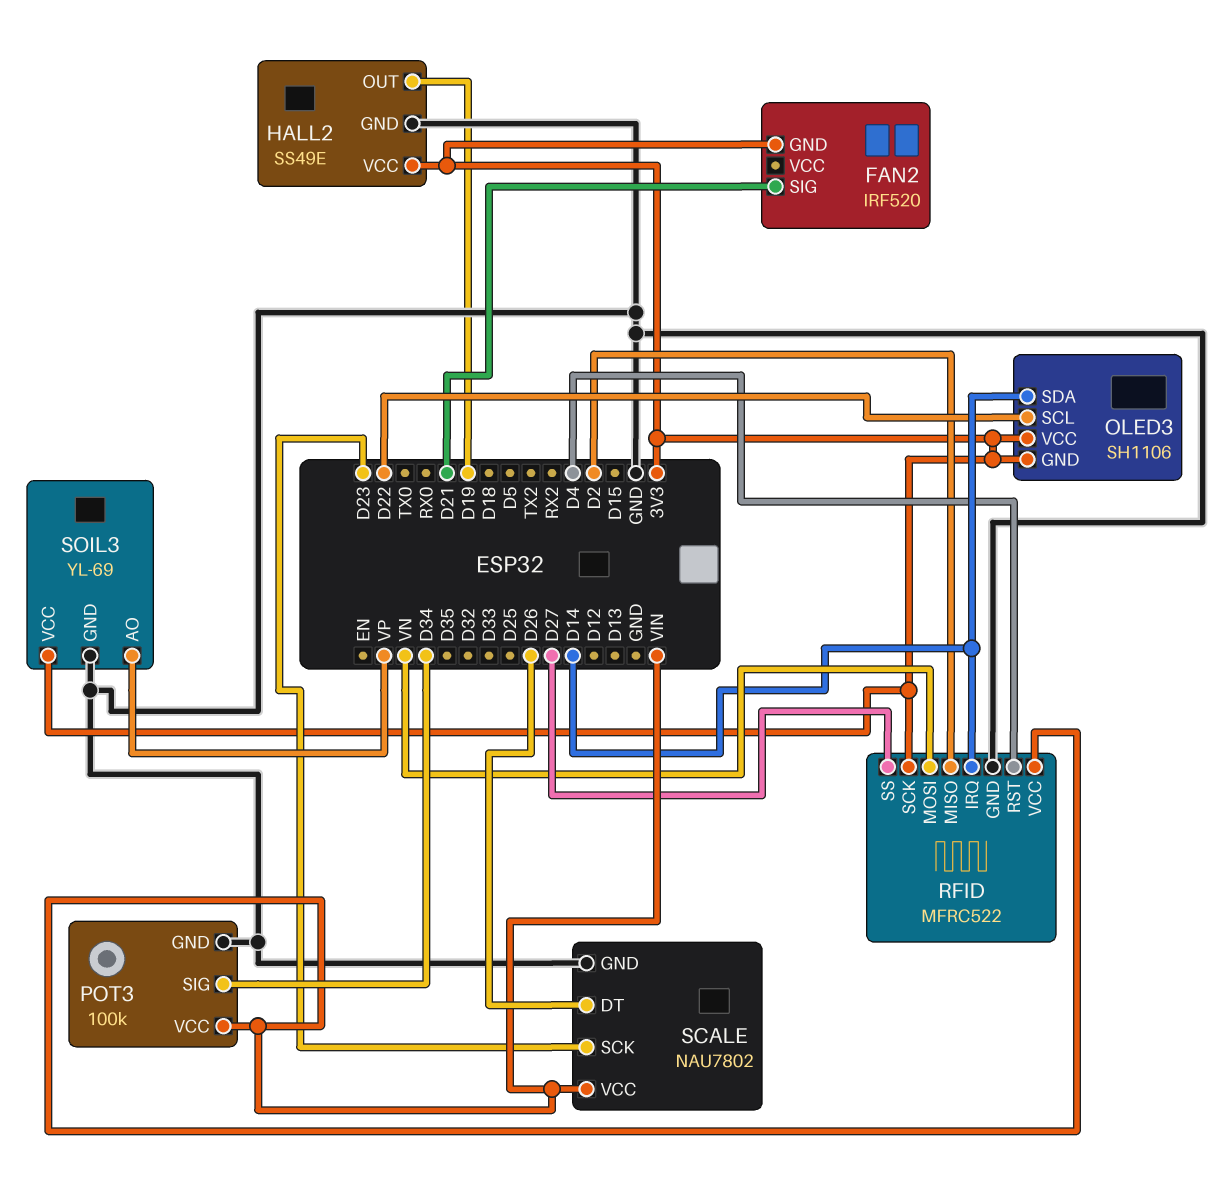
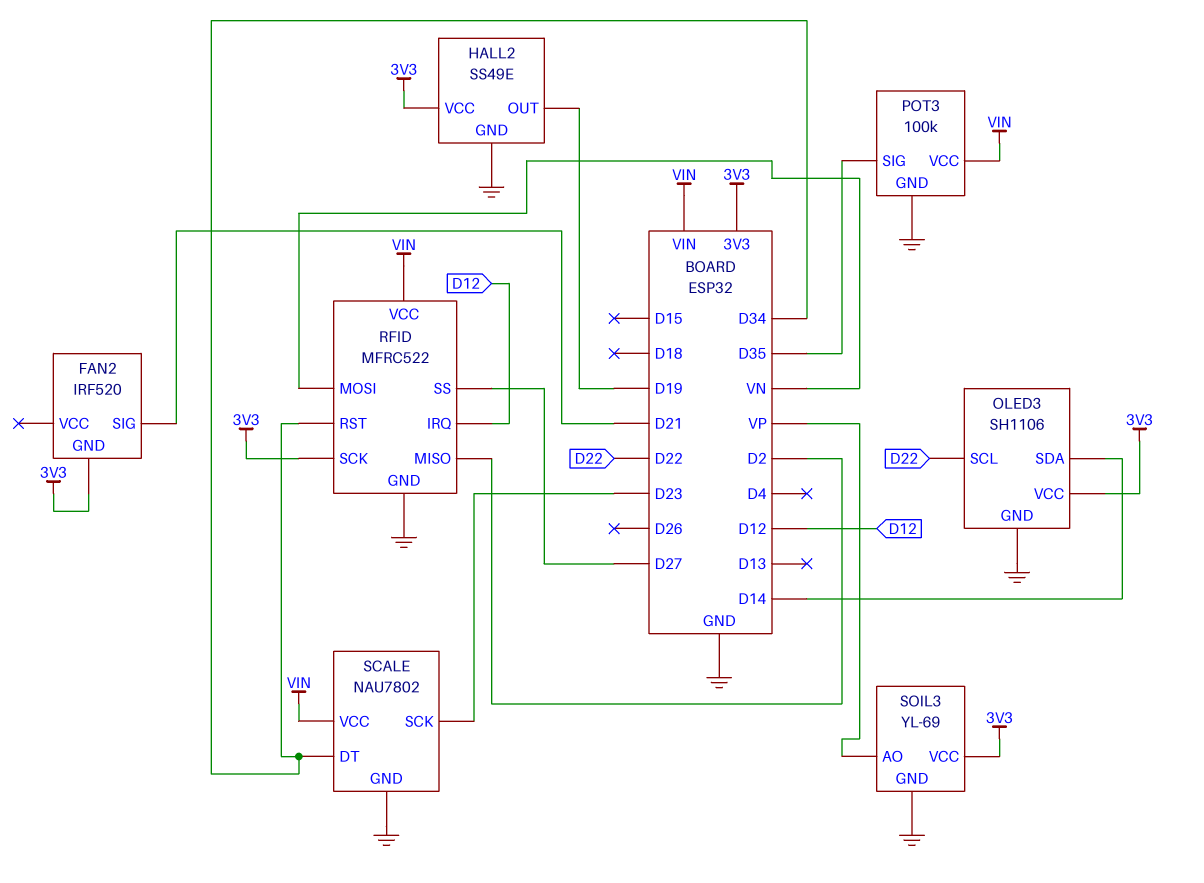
OLED3 pin GND: 3V3 -> GND
POT3 pin SIG: D34 -> D35
RFID pin IRQ: D14 -> D12
RFID pin RST: D4 -> D34
SCALE pin DT: D26 -> D34

